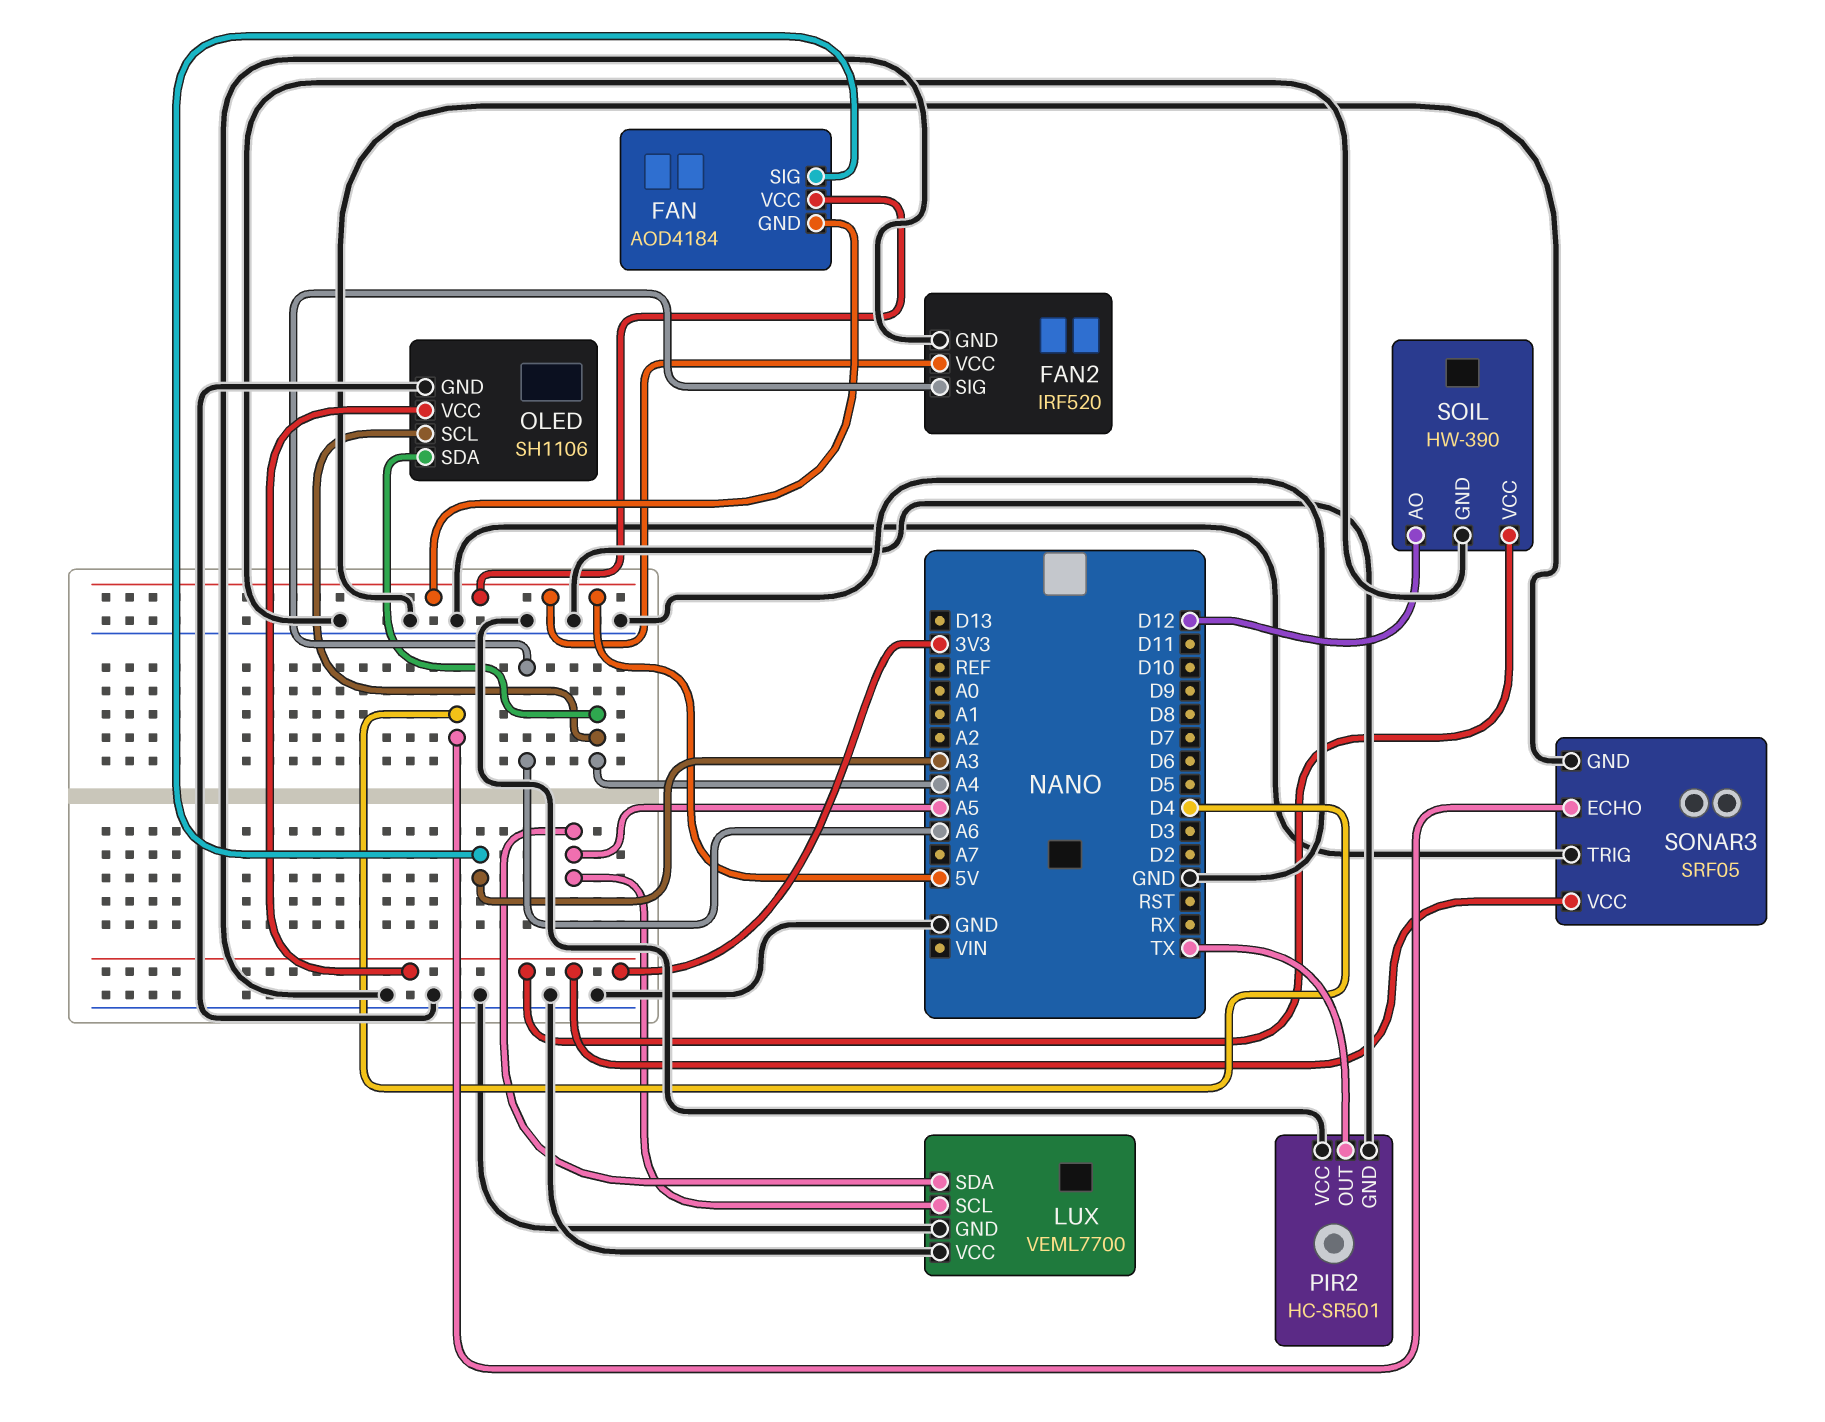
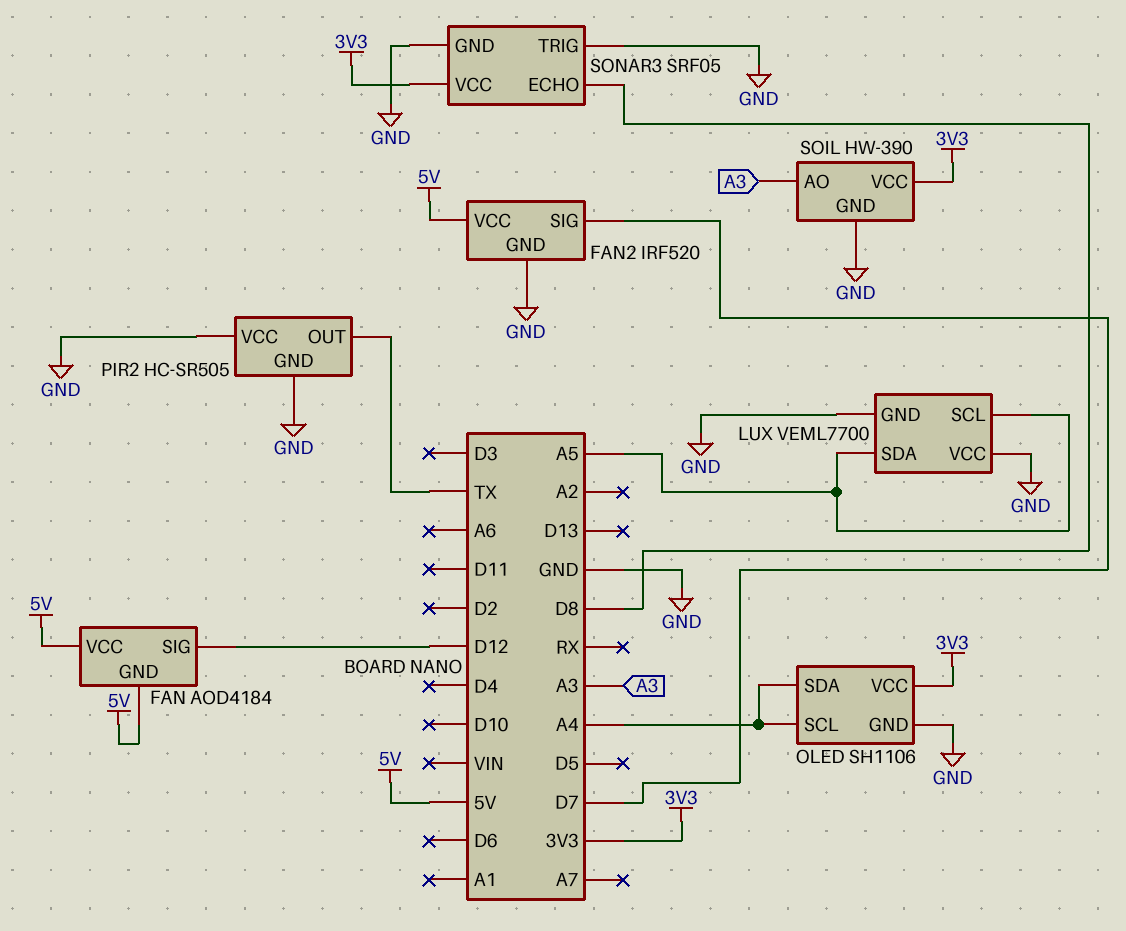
FAN pin SIG: A3 -> D12
FAN2 pin SIG: A6 -> D7
PIR2: HC-SR501 -> HC-SR505
SOIL pin AO: D12 -> A3
SONAR3 pin ECHO: D4 -> D8

